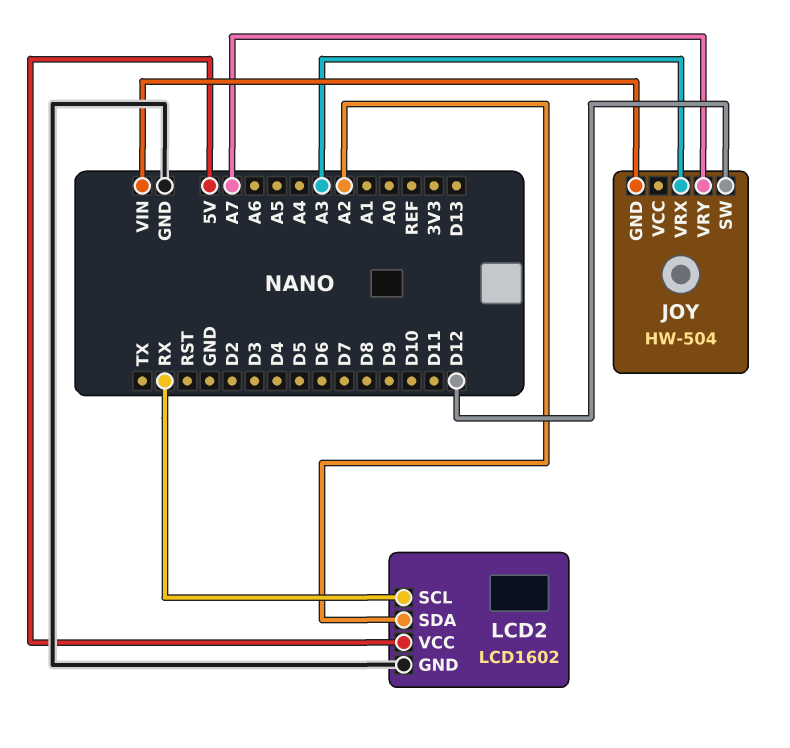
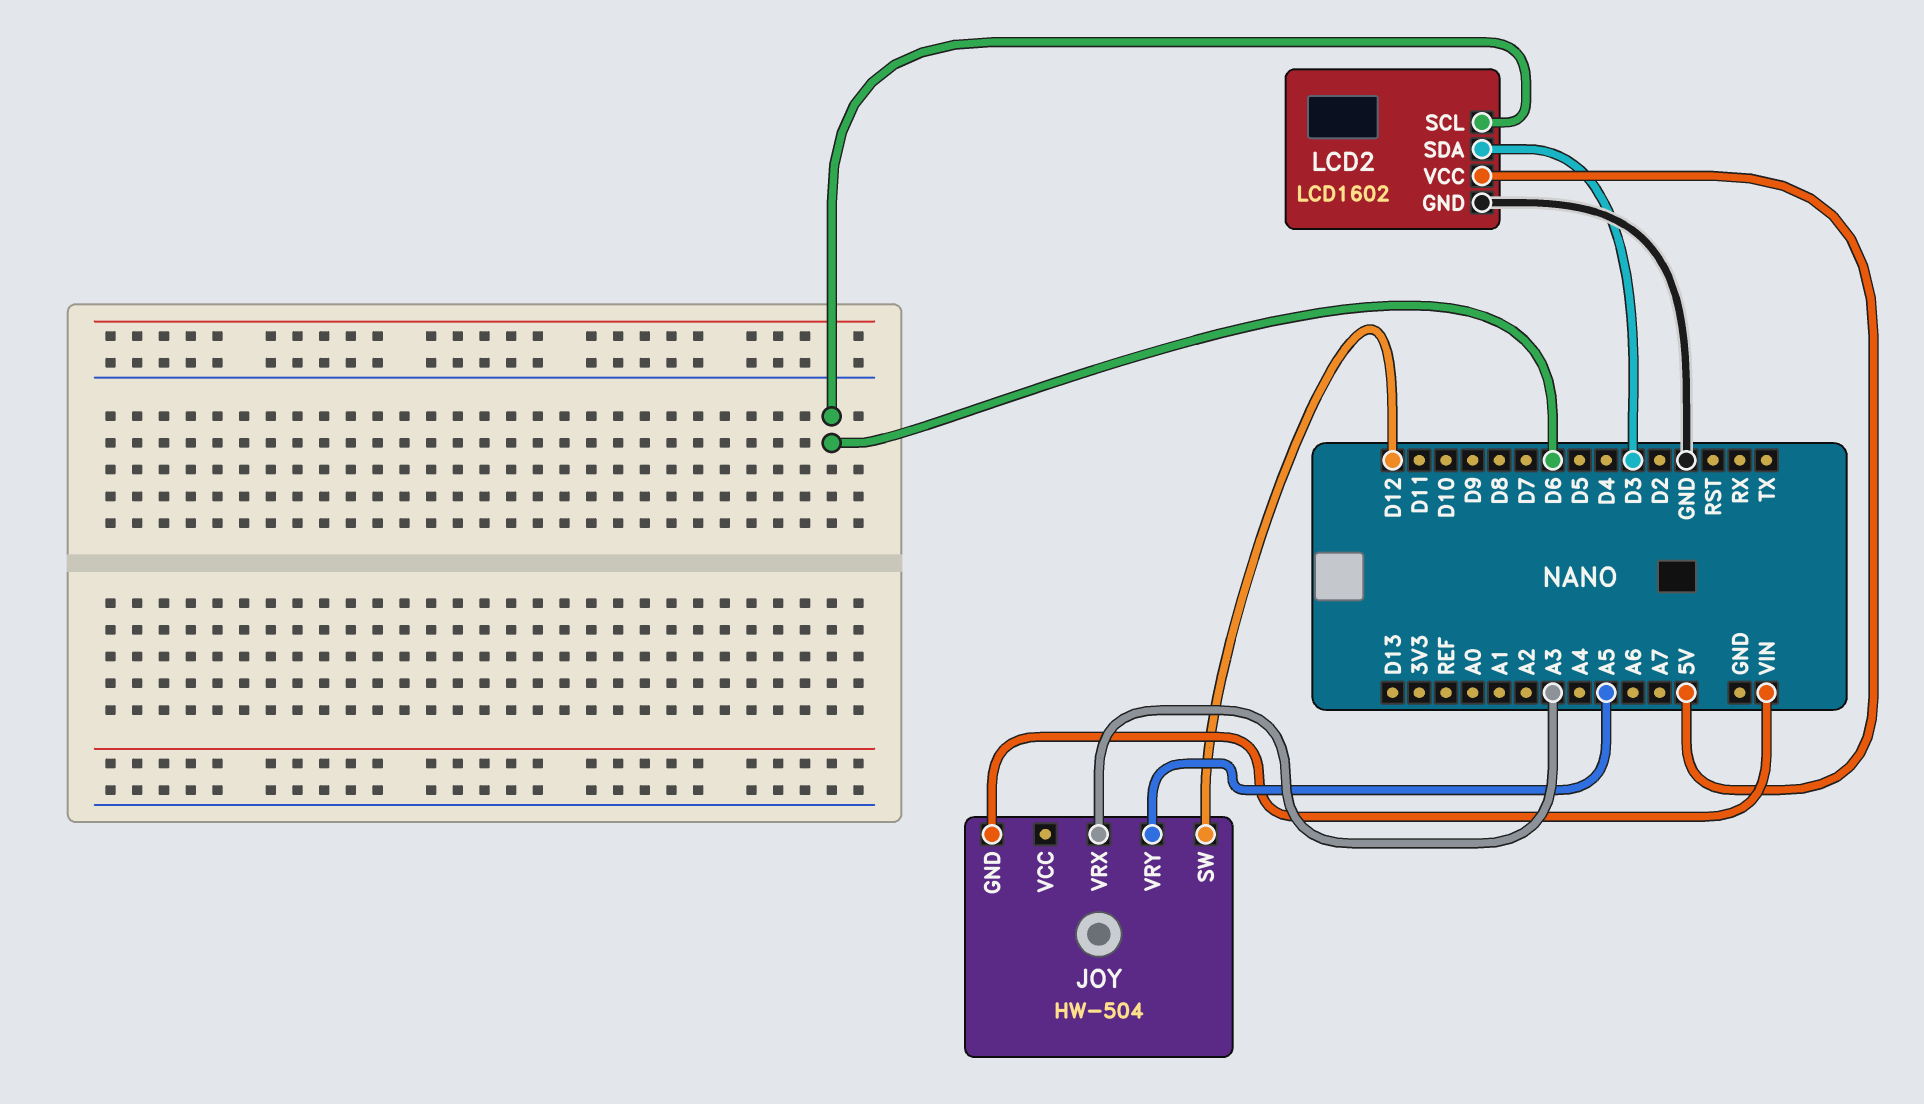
JOY pin VRY: A7 -> A5
LCD2 pin SCL: RX -> D6
LCD2 pin SDA: A2 -> D3

